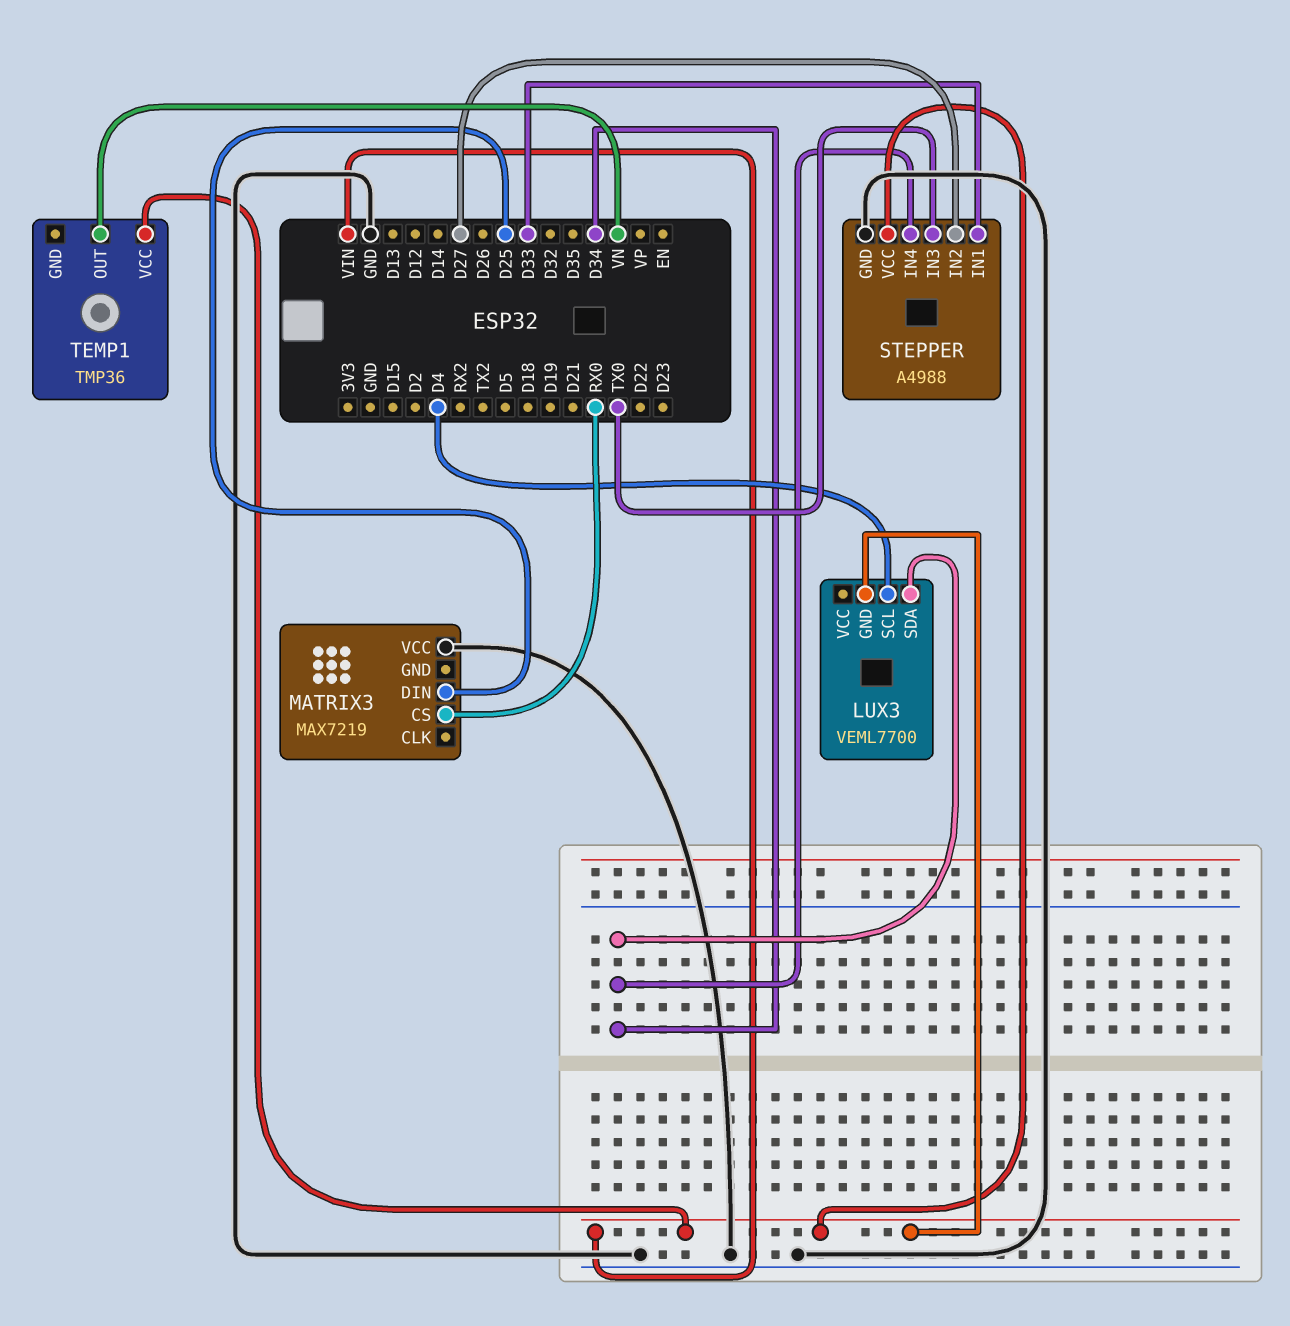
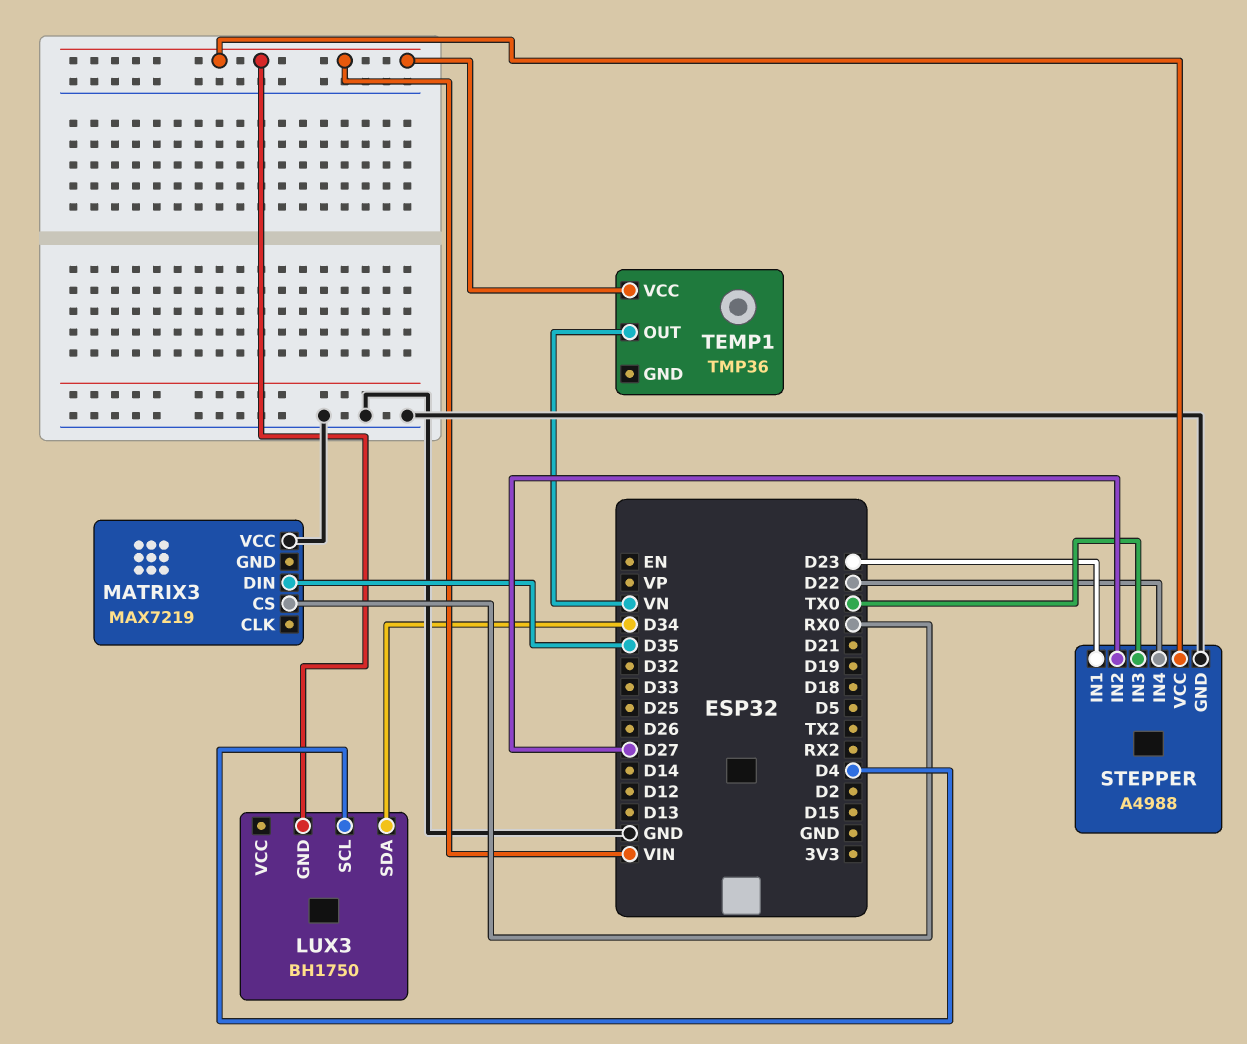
LUX3: VEML7700 -> BH1750
MATRIX3 pin DIN: D25 -> D35
STEPPER pin IN1: D33 -> D23
STEPPER pin IN4: D34 -> D22

